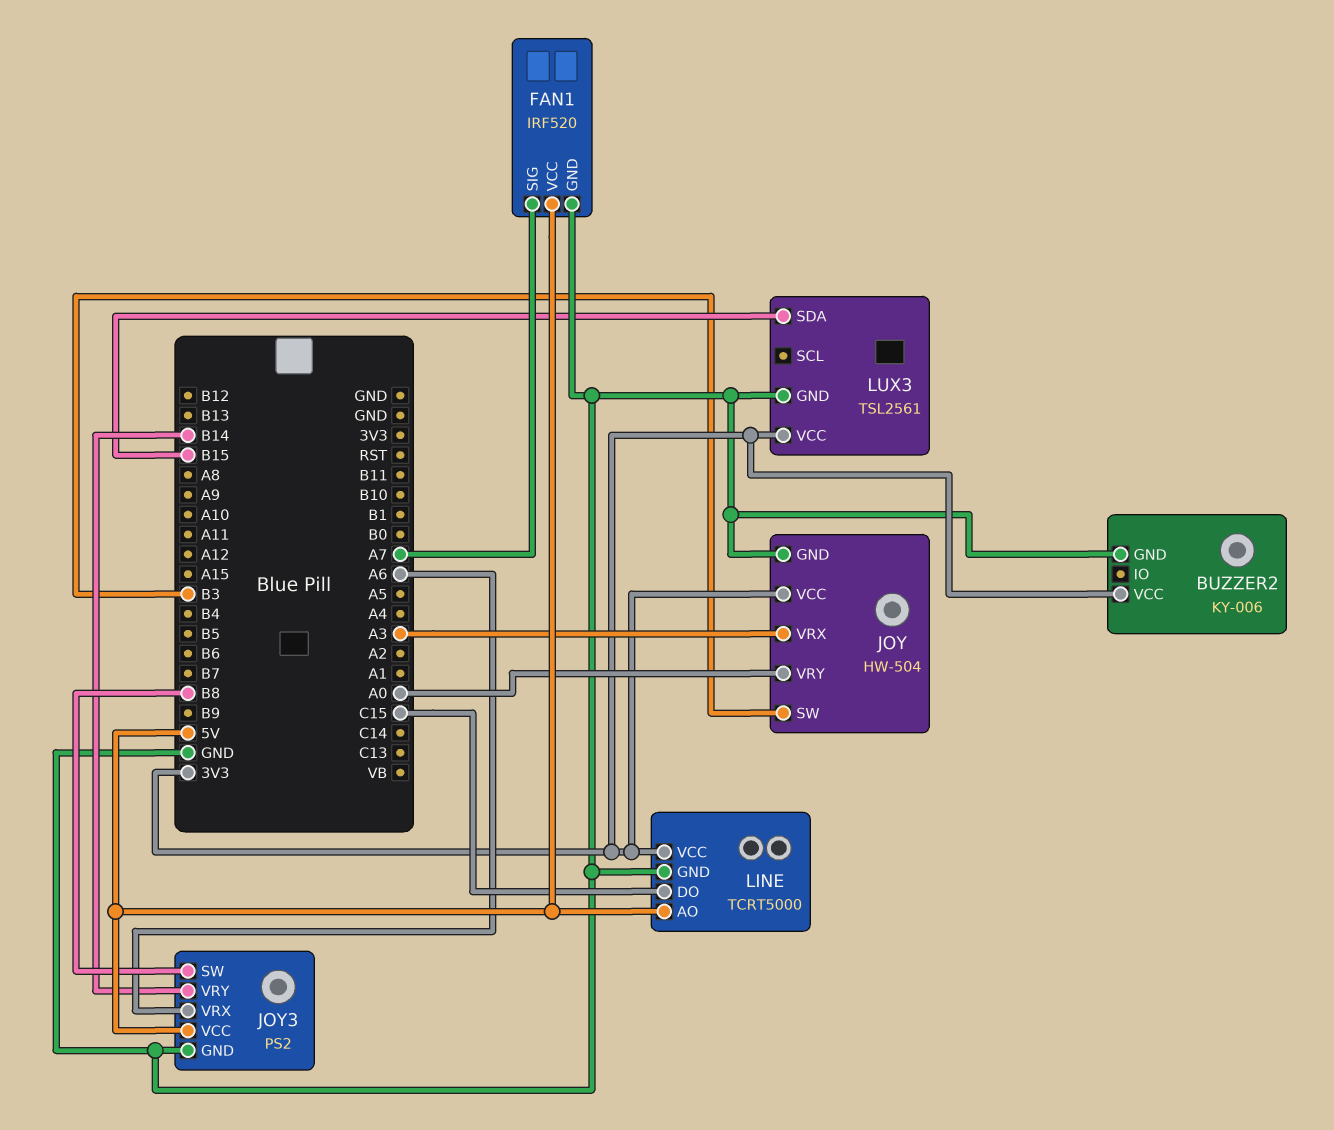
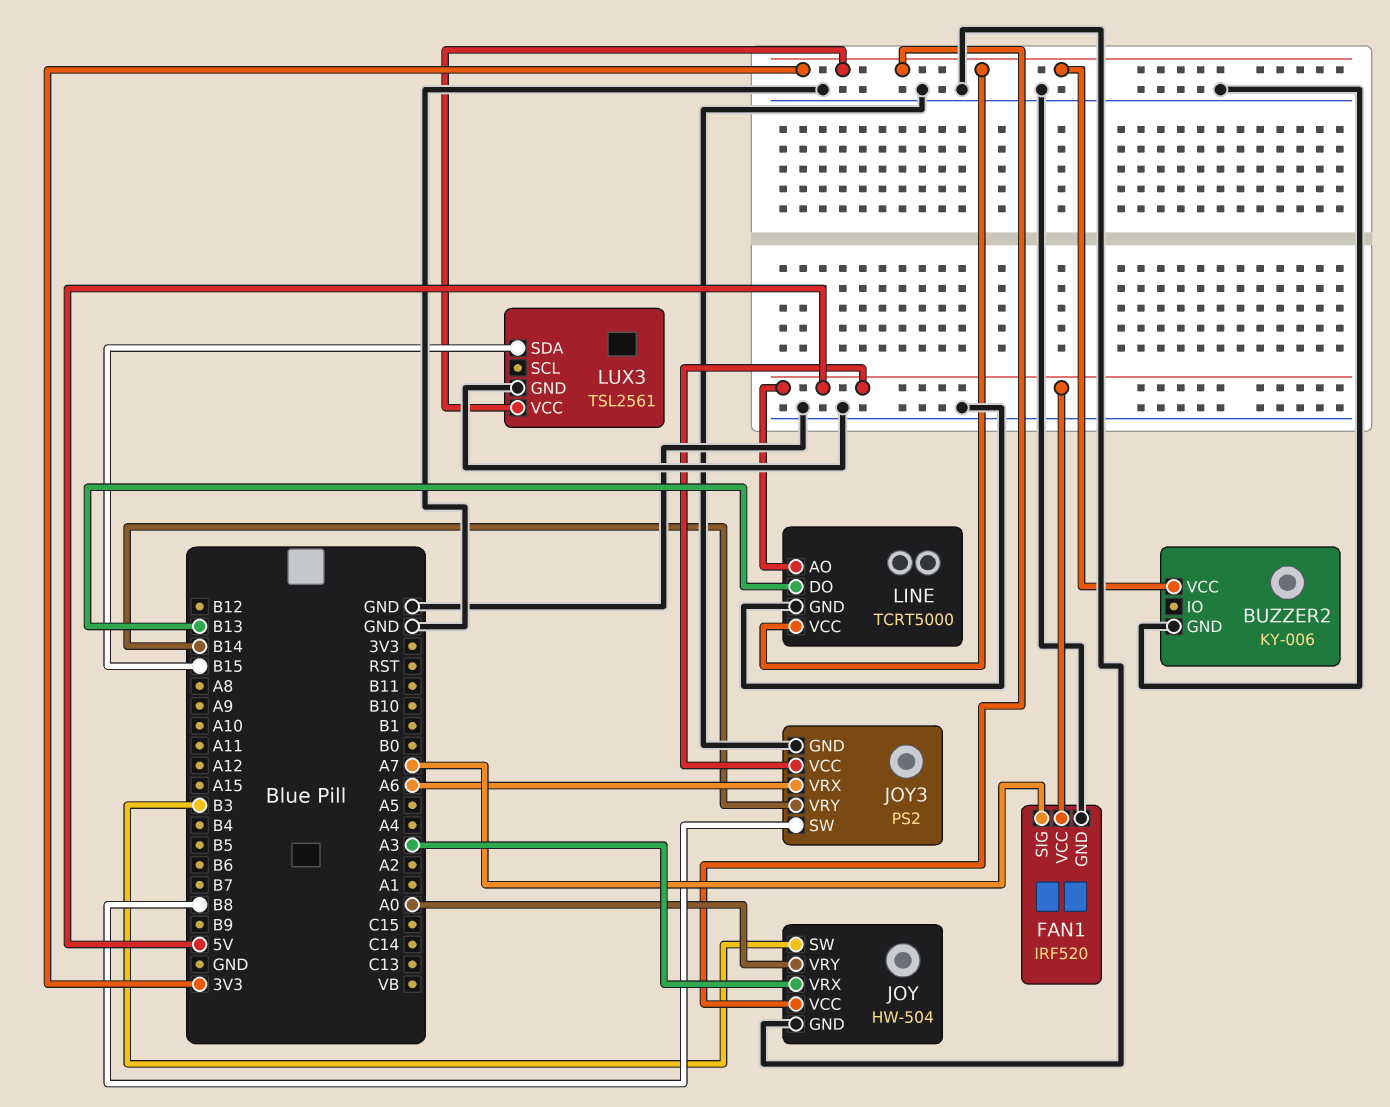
LINE pin DO: C15 -> B13

